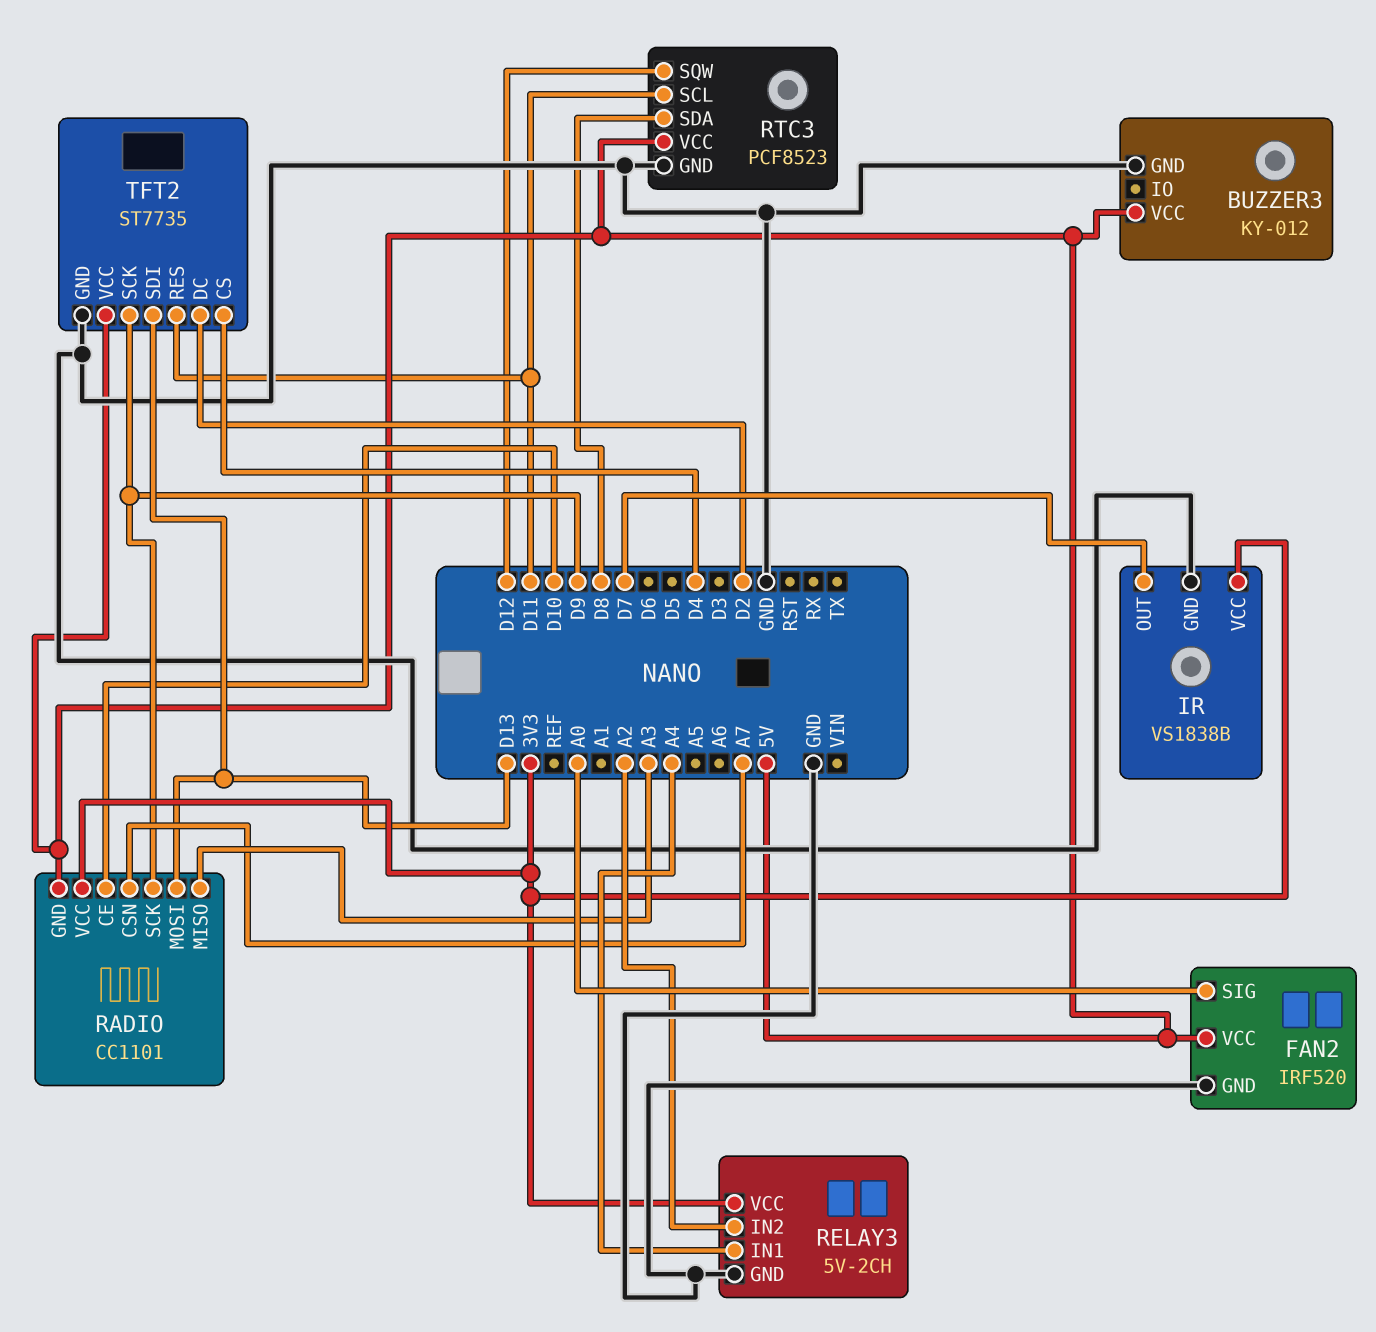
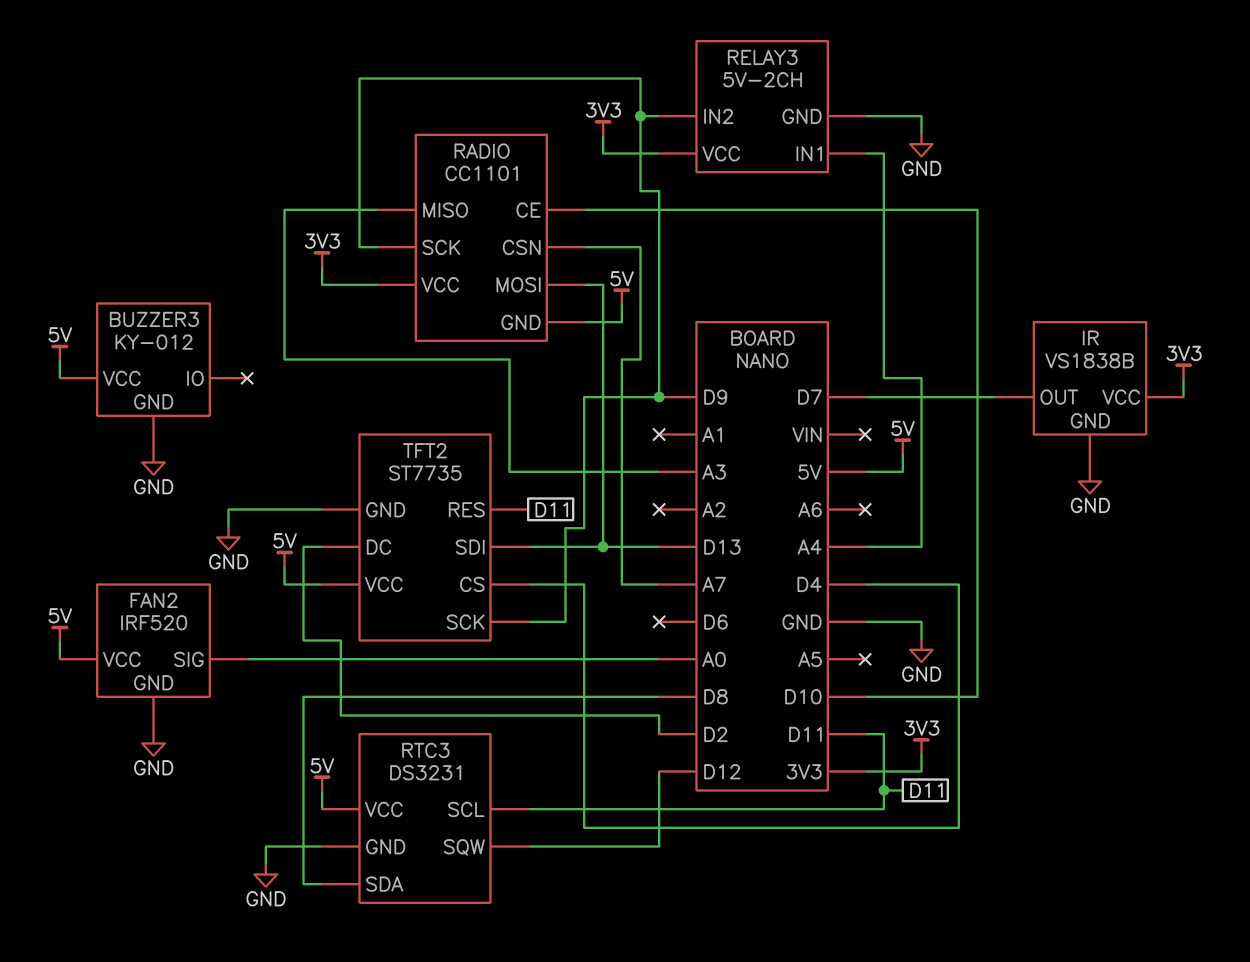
RELAY3 pin IN2: A2 -> D9
RTC3: PCF8523 -> DS3231

